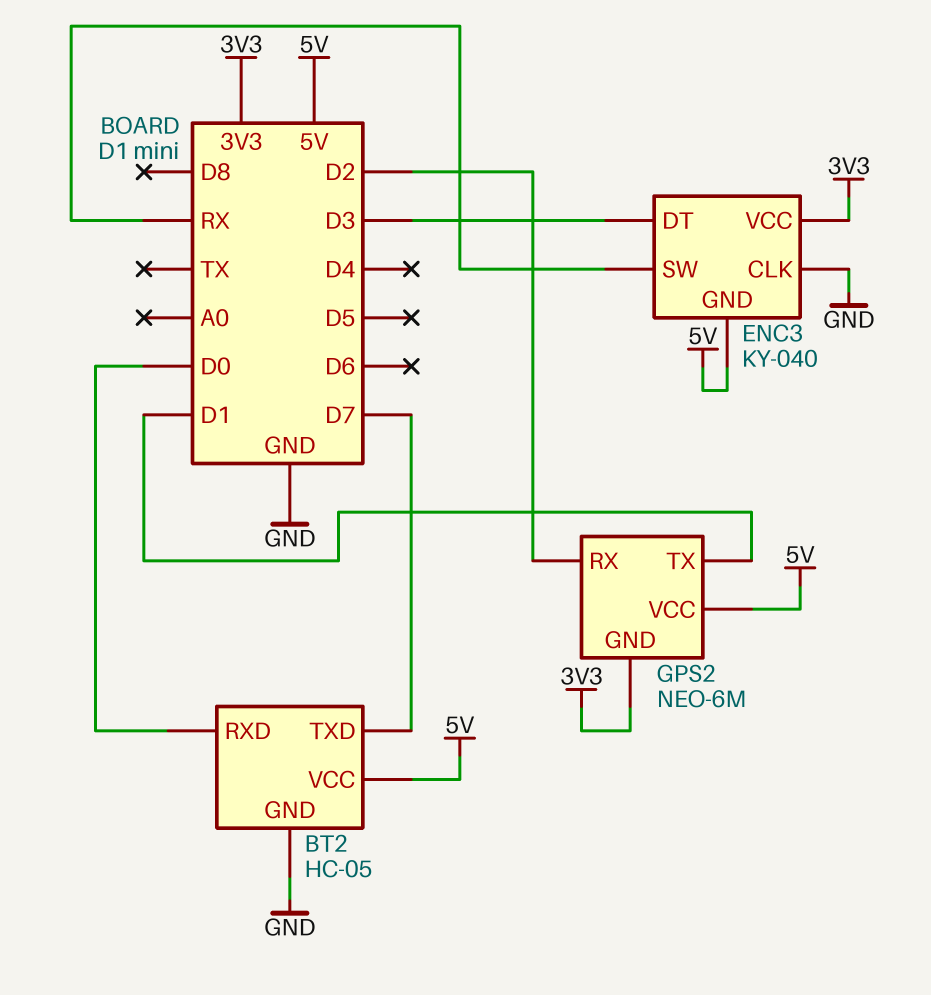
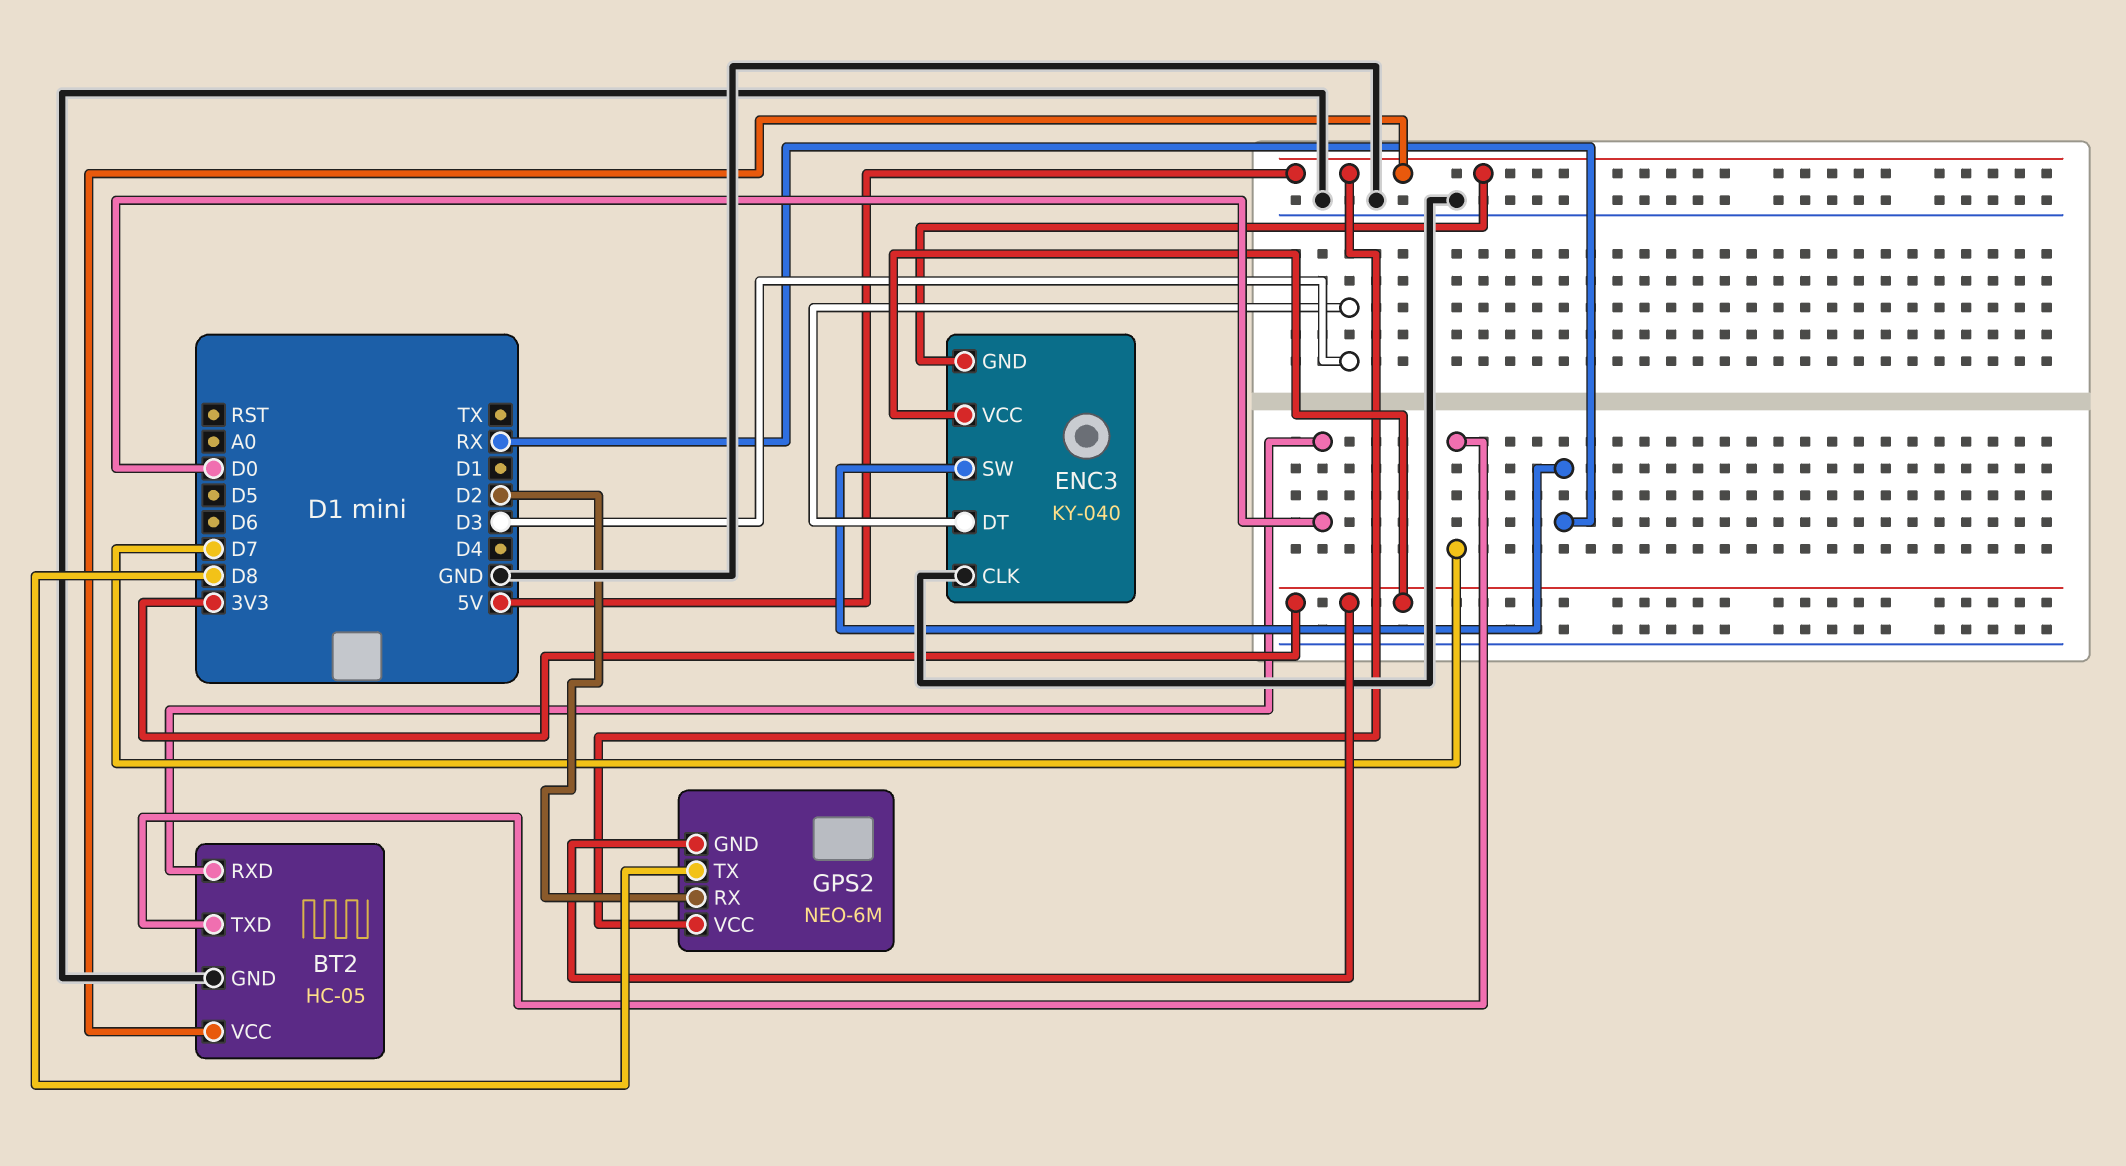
GPS2 pin TX: D1 -> D8

